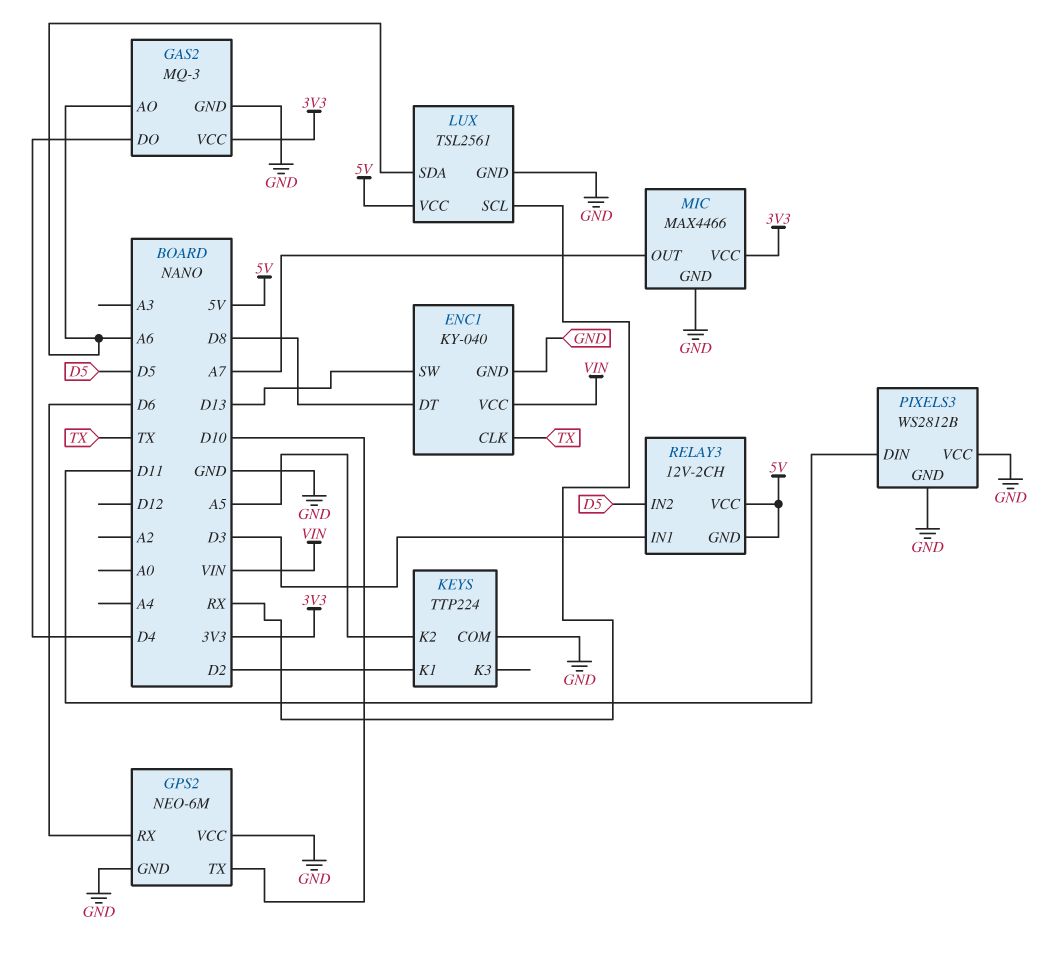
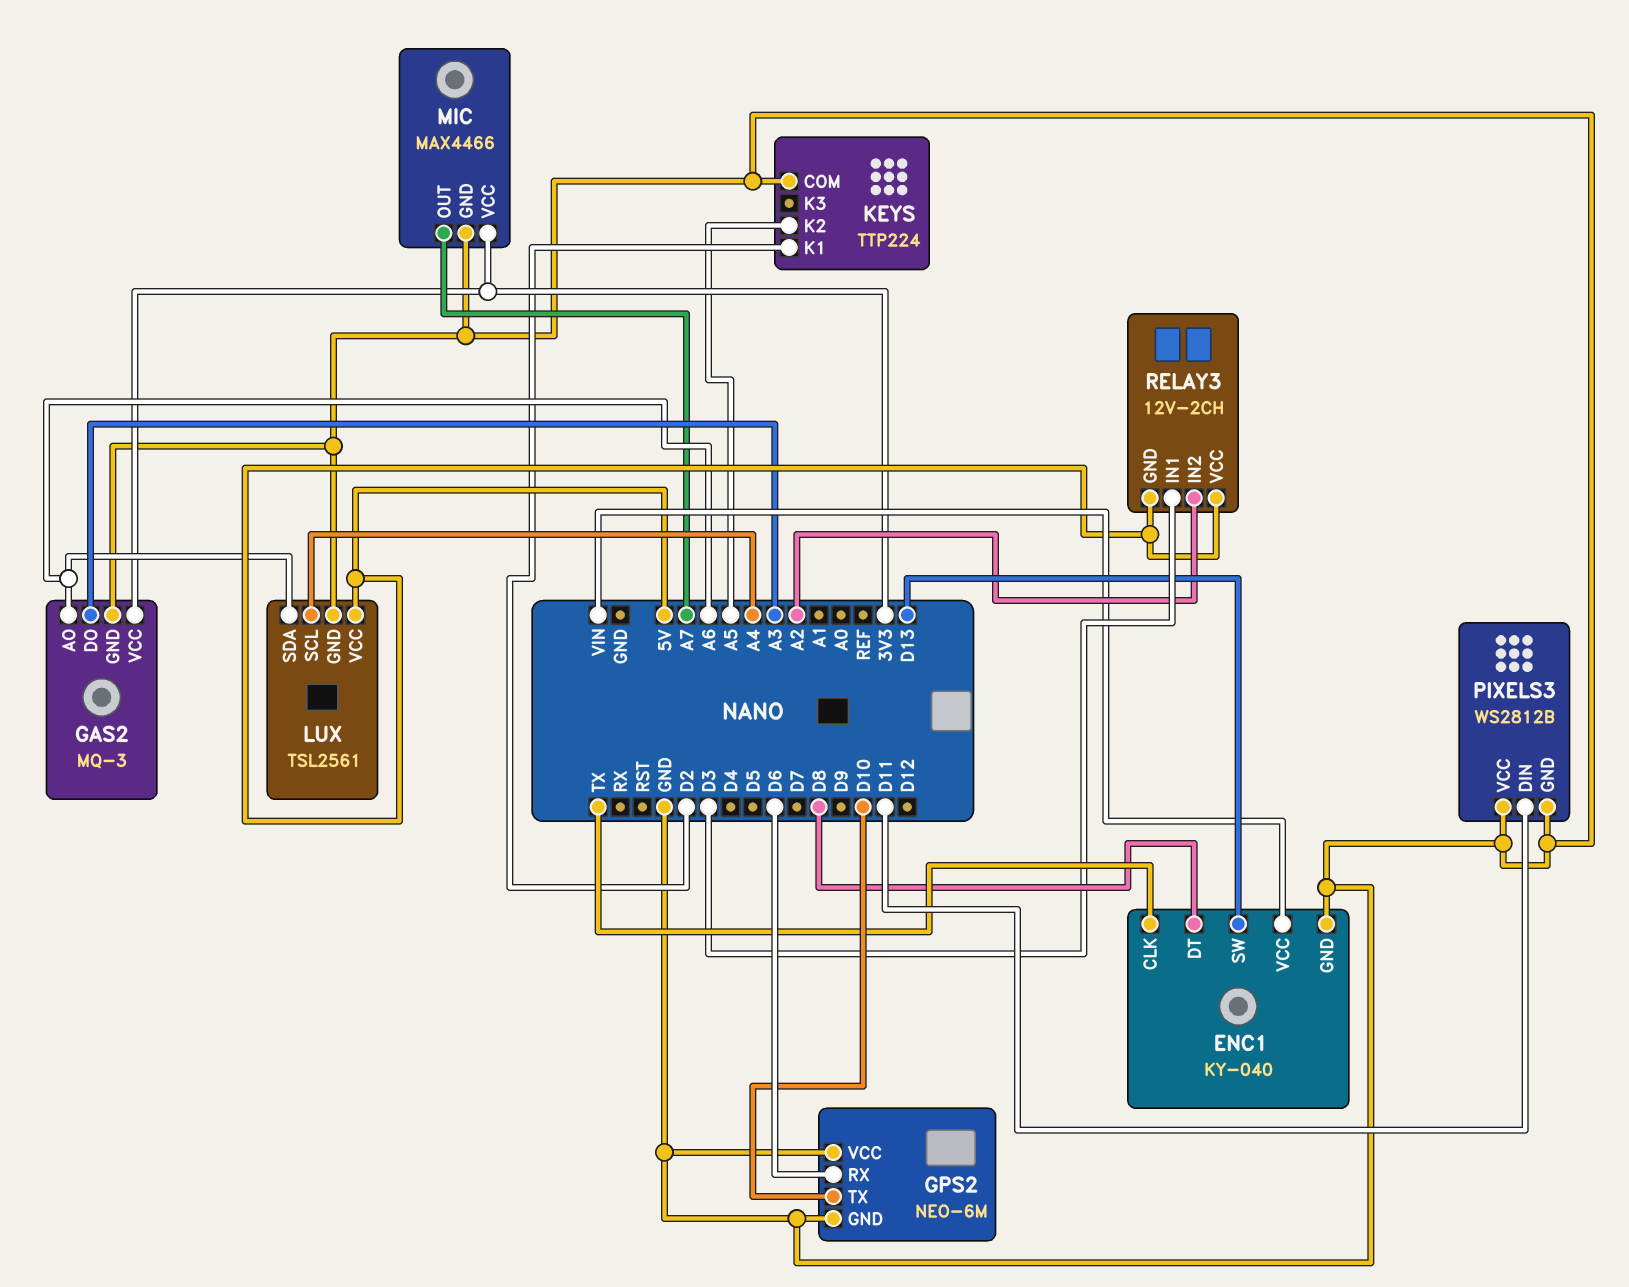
GAS2 pin DO: D4 -> A3
LUX pin SCL: RX -> A4
RELAY3 pin IN2: D5 -> A2

